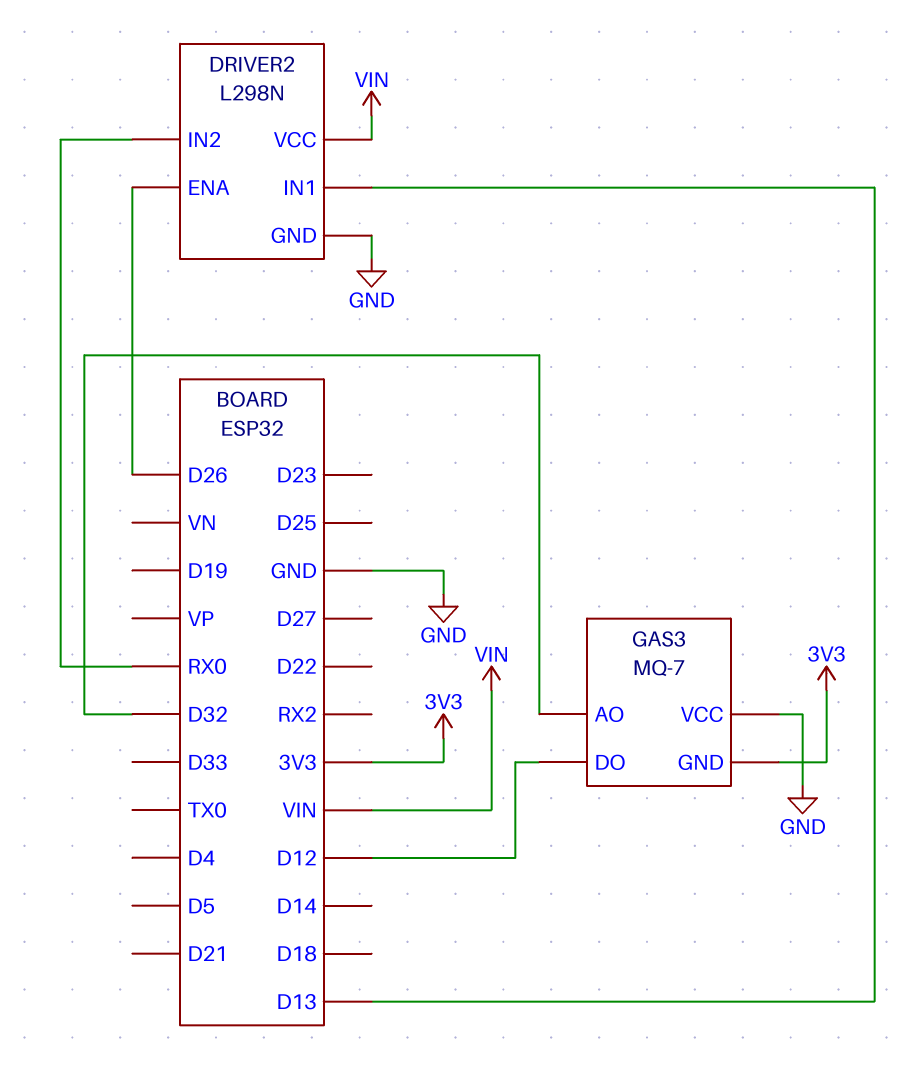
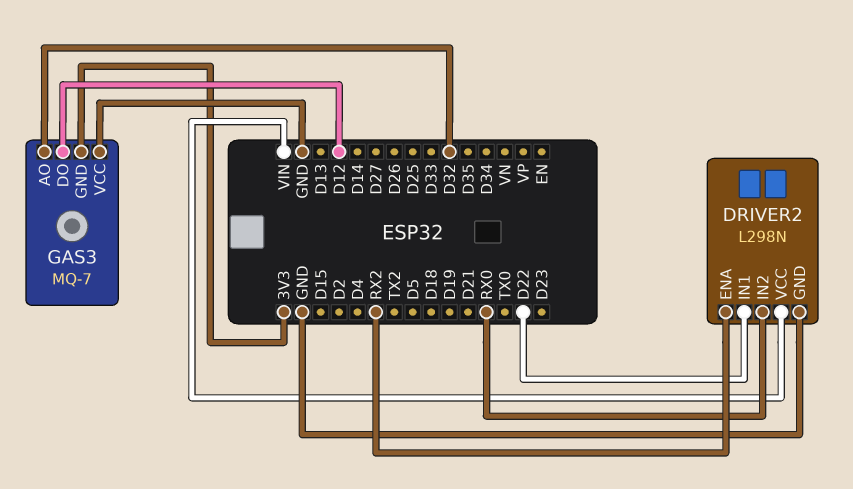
DRIVER2 pin ENA: D26 -> RX2
DRIVER2 pin IN1: D13 -> D22

